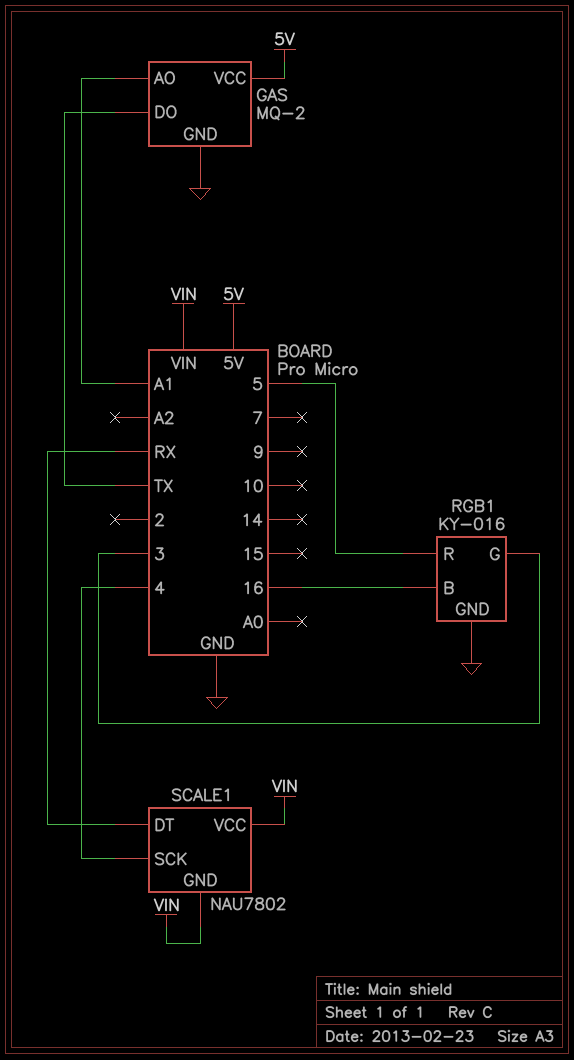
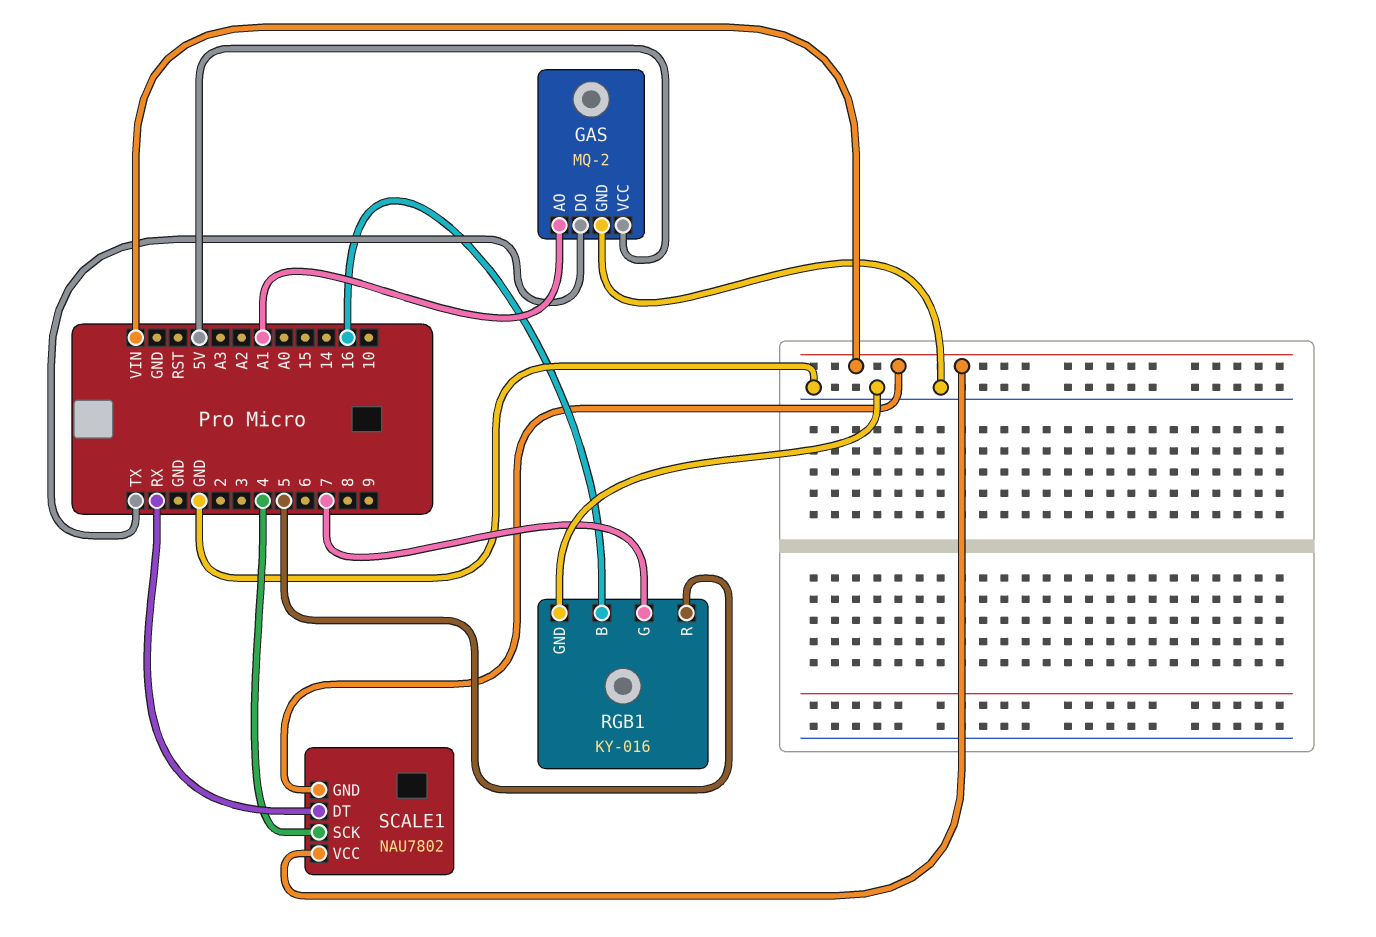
RGB1 pin G: 3 -> 7

